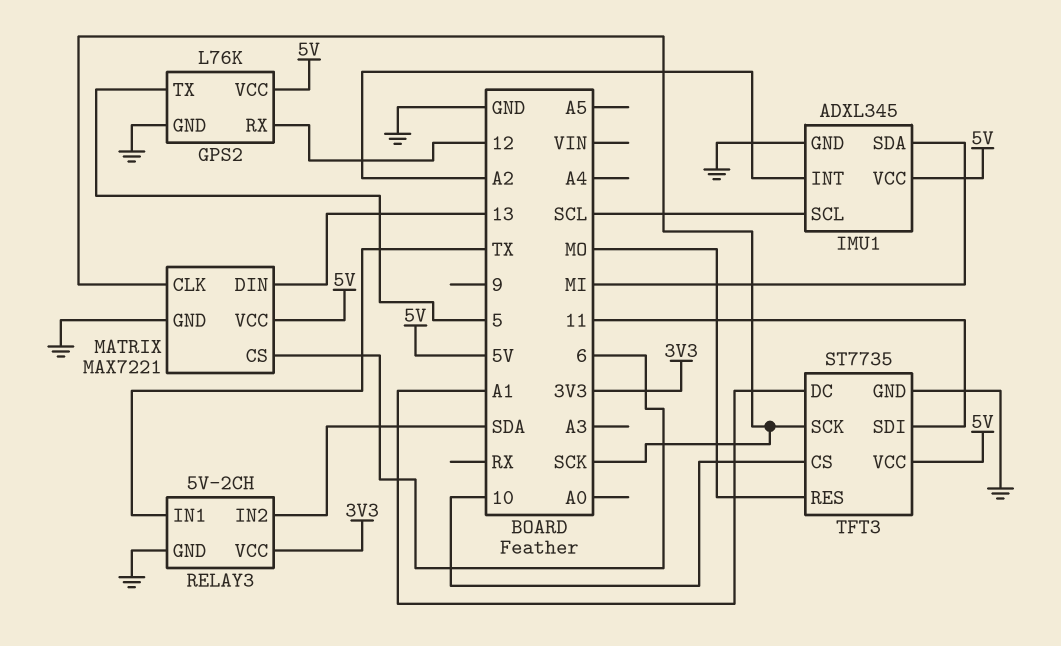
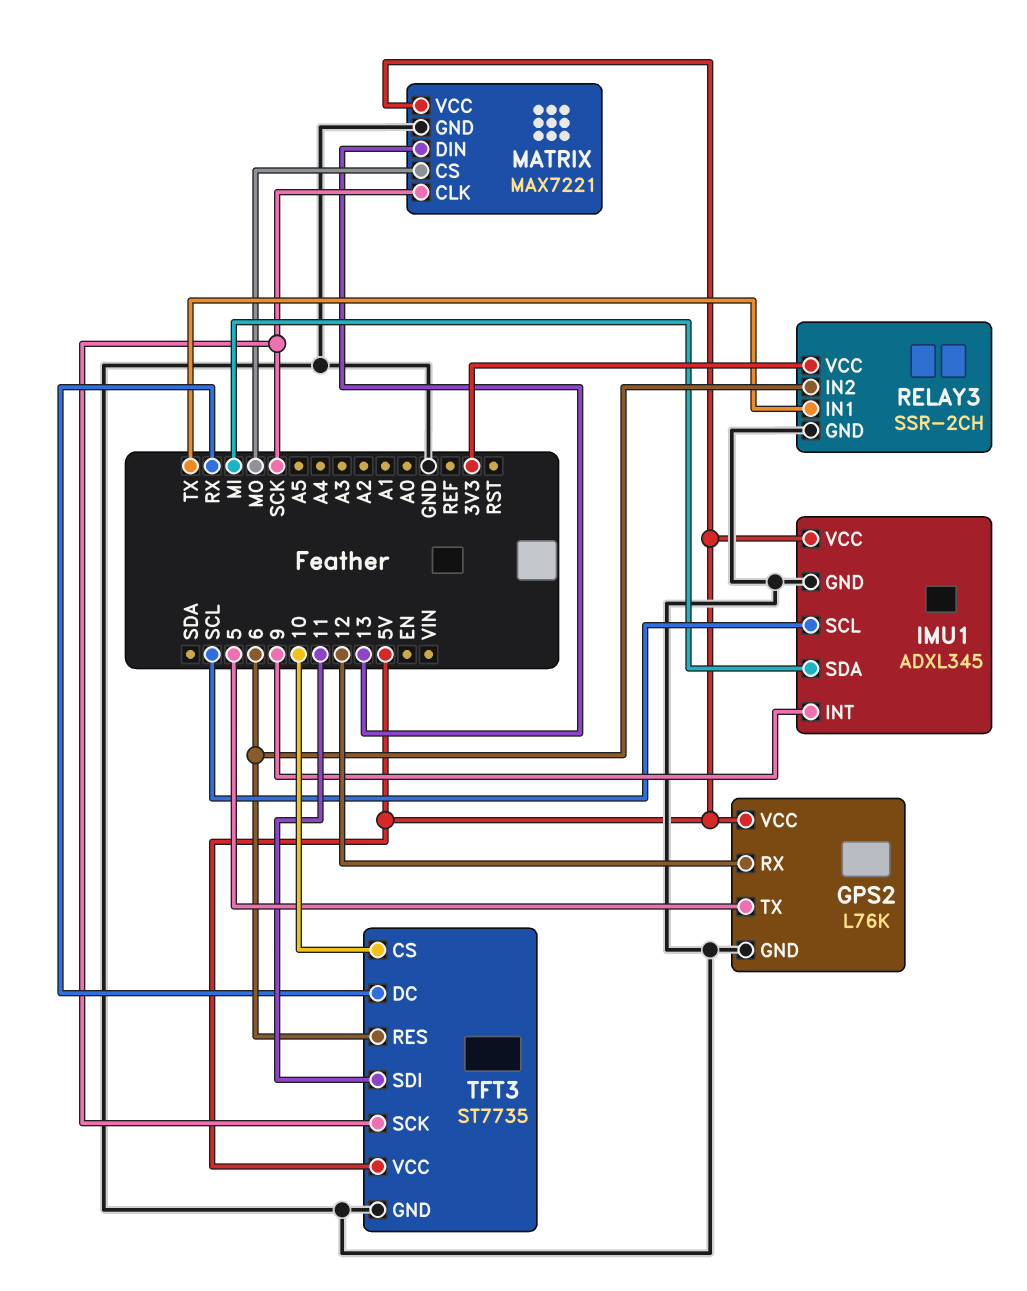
IMU1 pin INT: A2 -> 9
MATRIX pin CS: 6 -> MO
RELAY3: 5V-2CH -> SSR-2CH
RELAY3 pin IN2: SDA -> 6
TFT3 pin DC: A1 -> RX
TFT3 pin RES: MO -> 6

